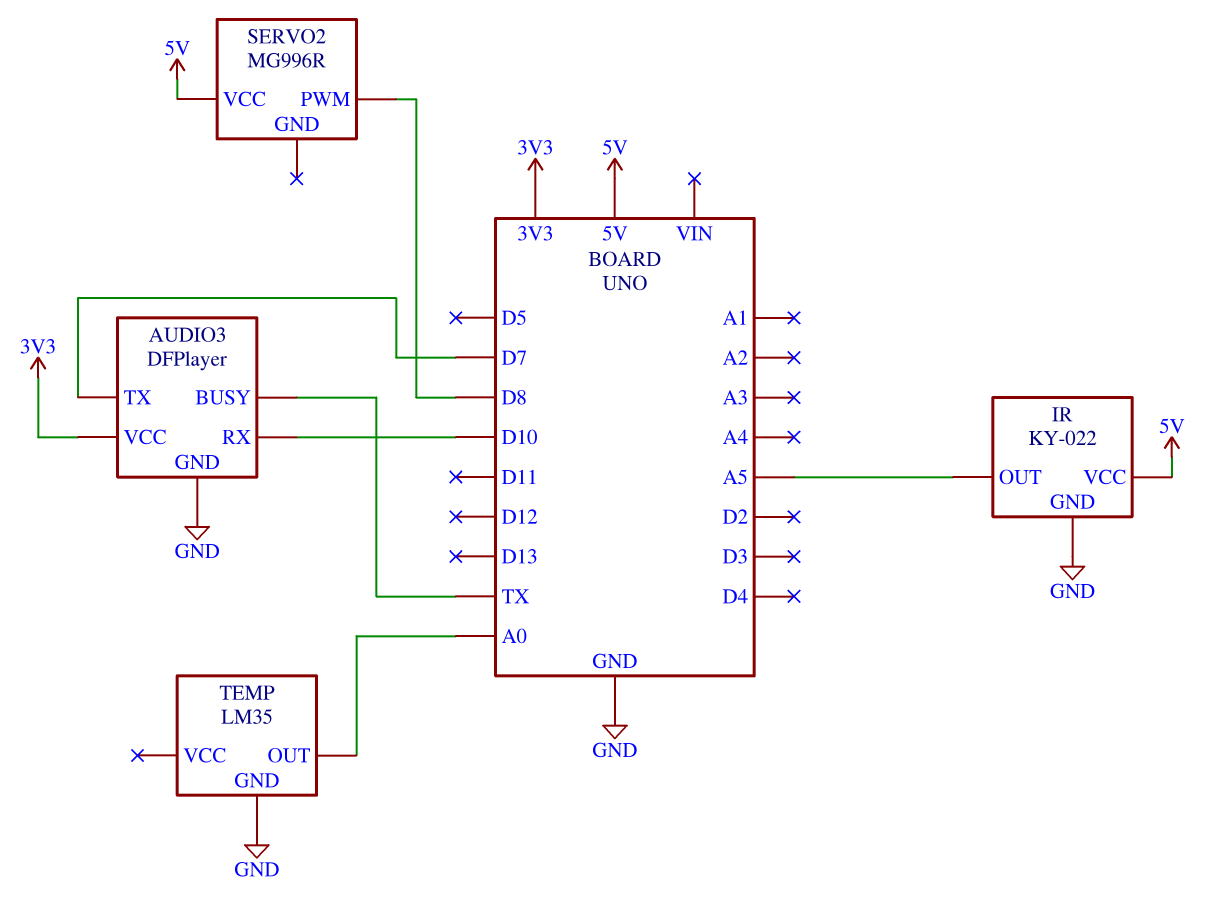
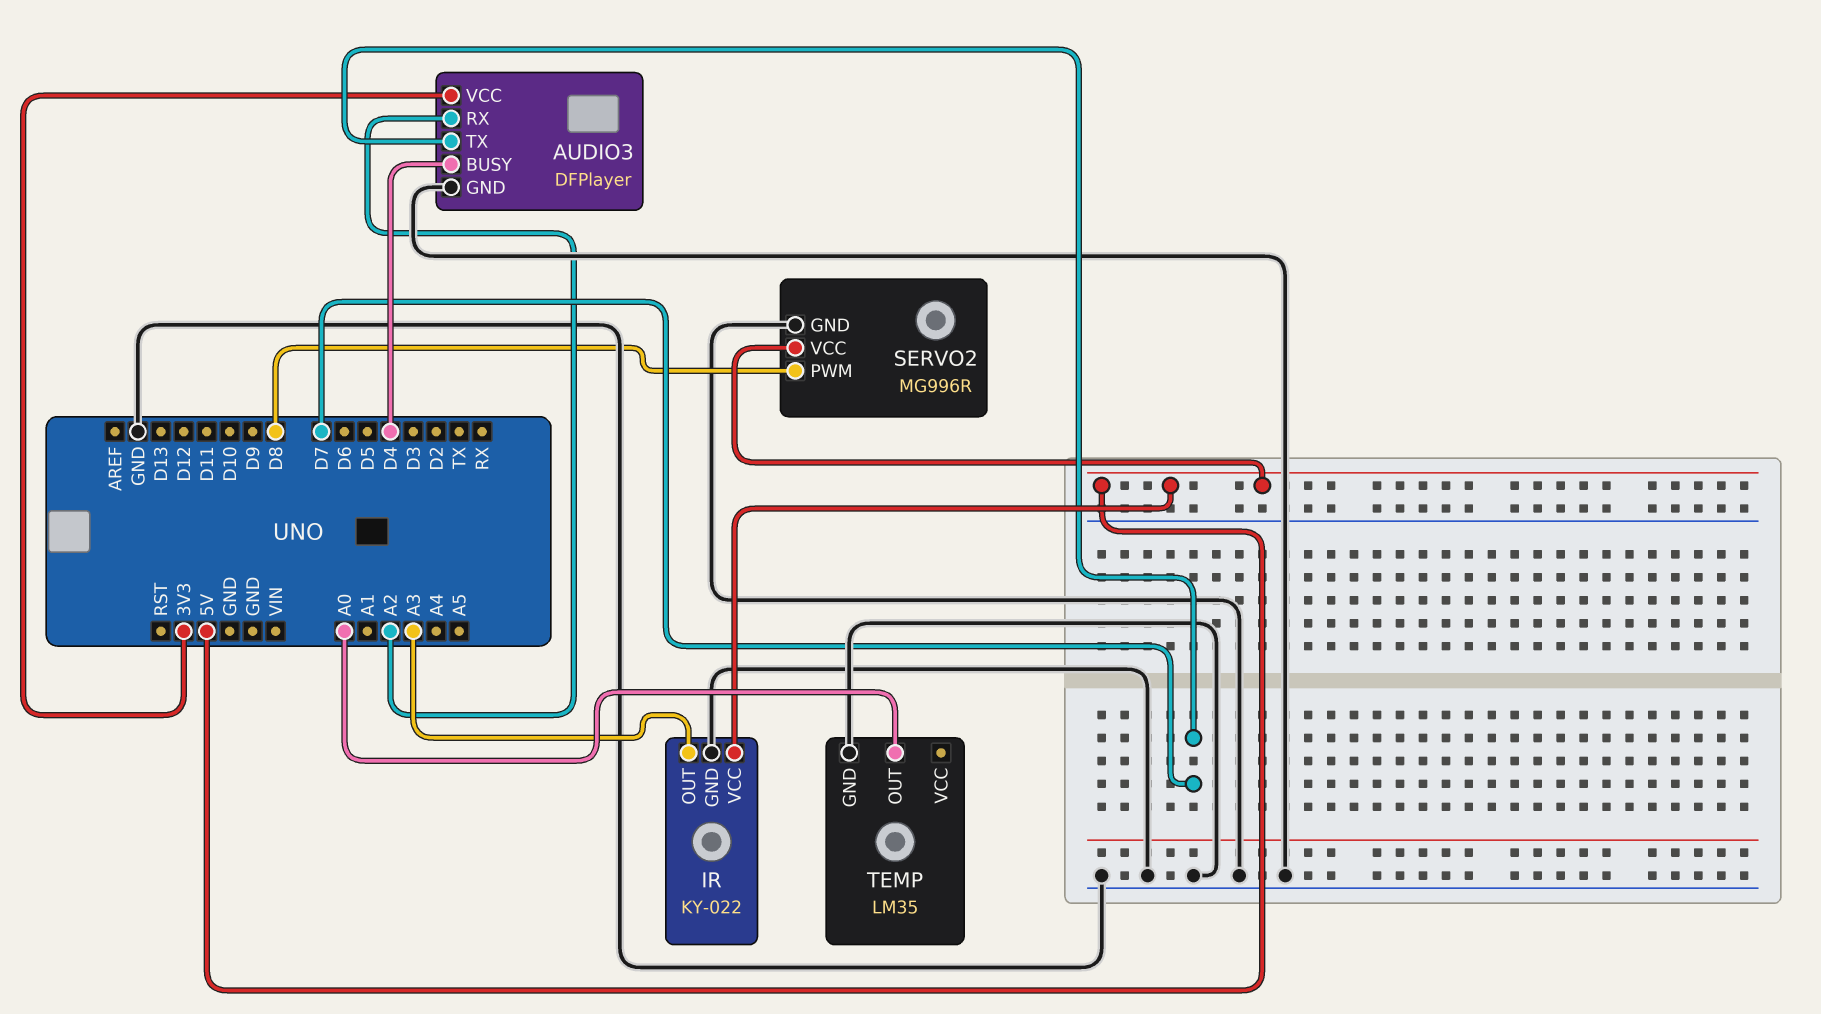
AUDIO3 pin BUSY: TX -> D4
AUDIO3 pin RX: D10 -> A2
IR pin OUT: A5 -> A3
SERVO2 pin GND: none -> GND

